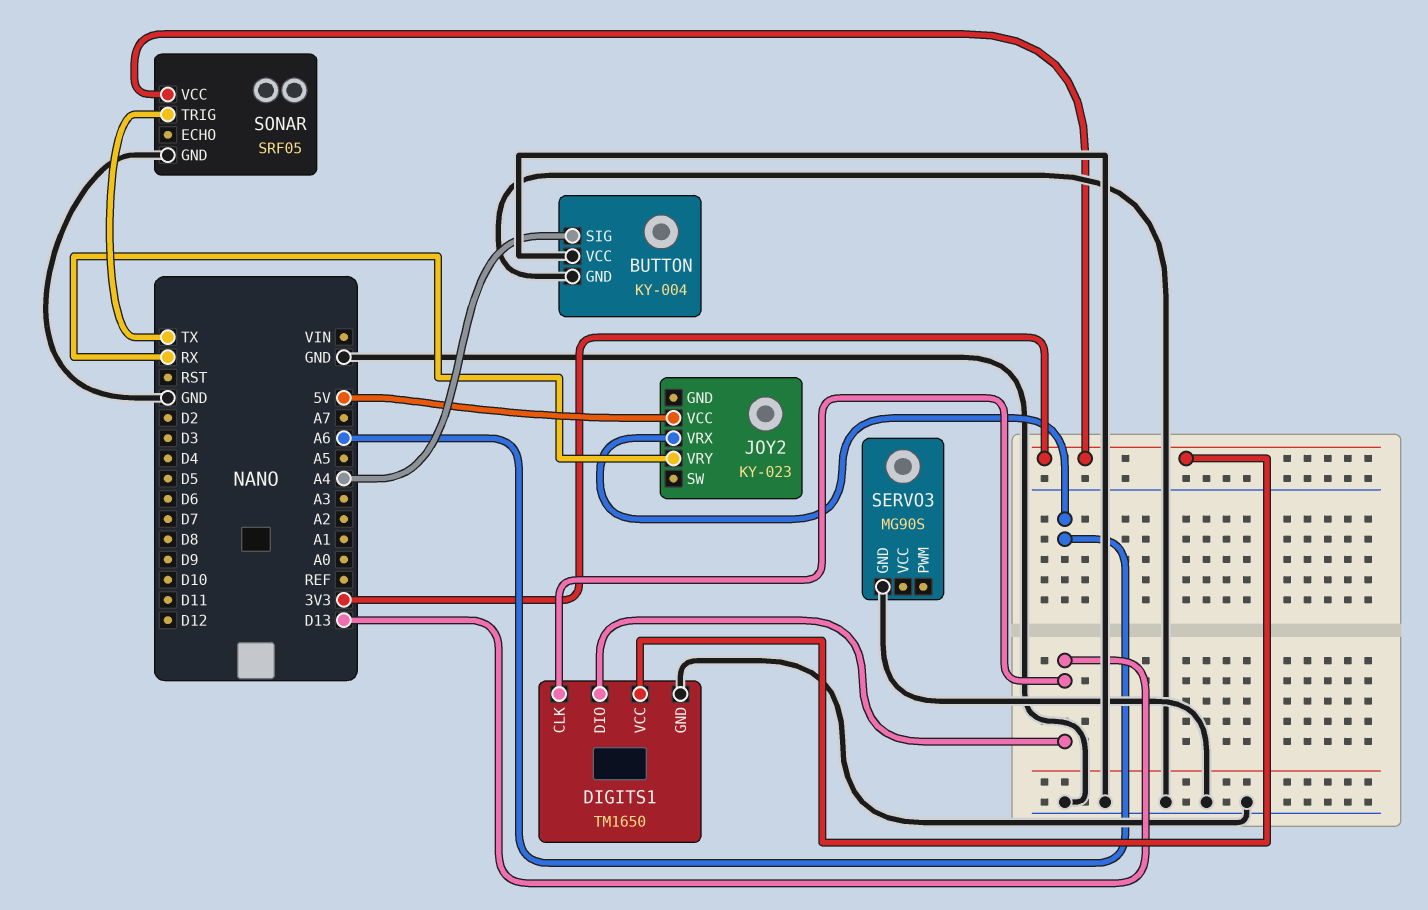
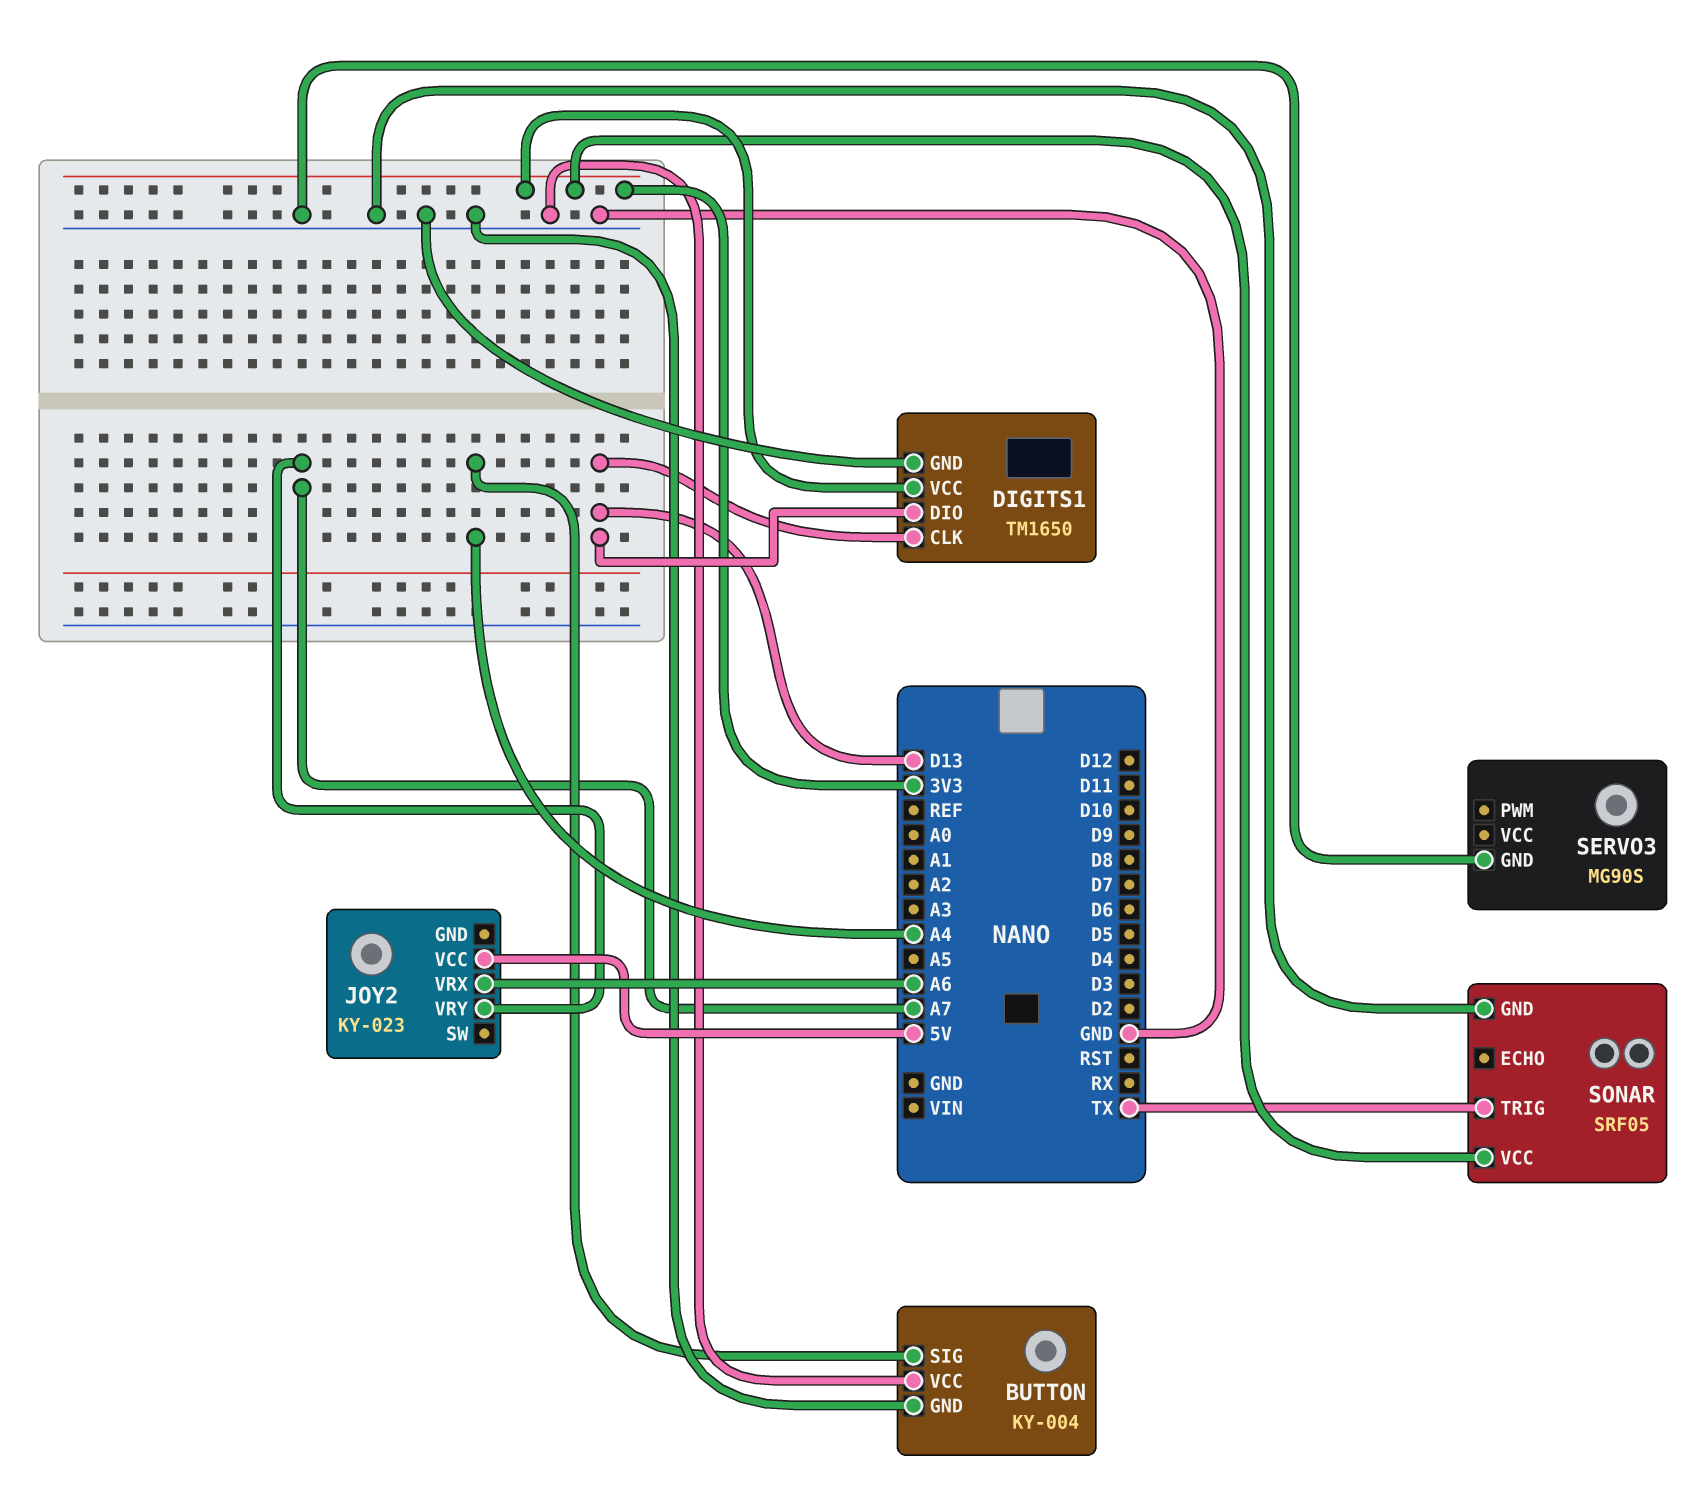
JOY2 pin VRY: RX -> A7

